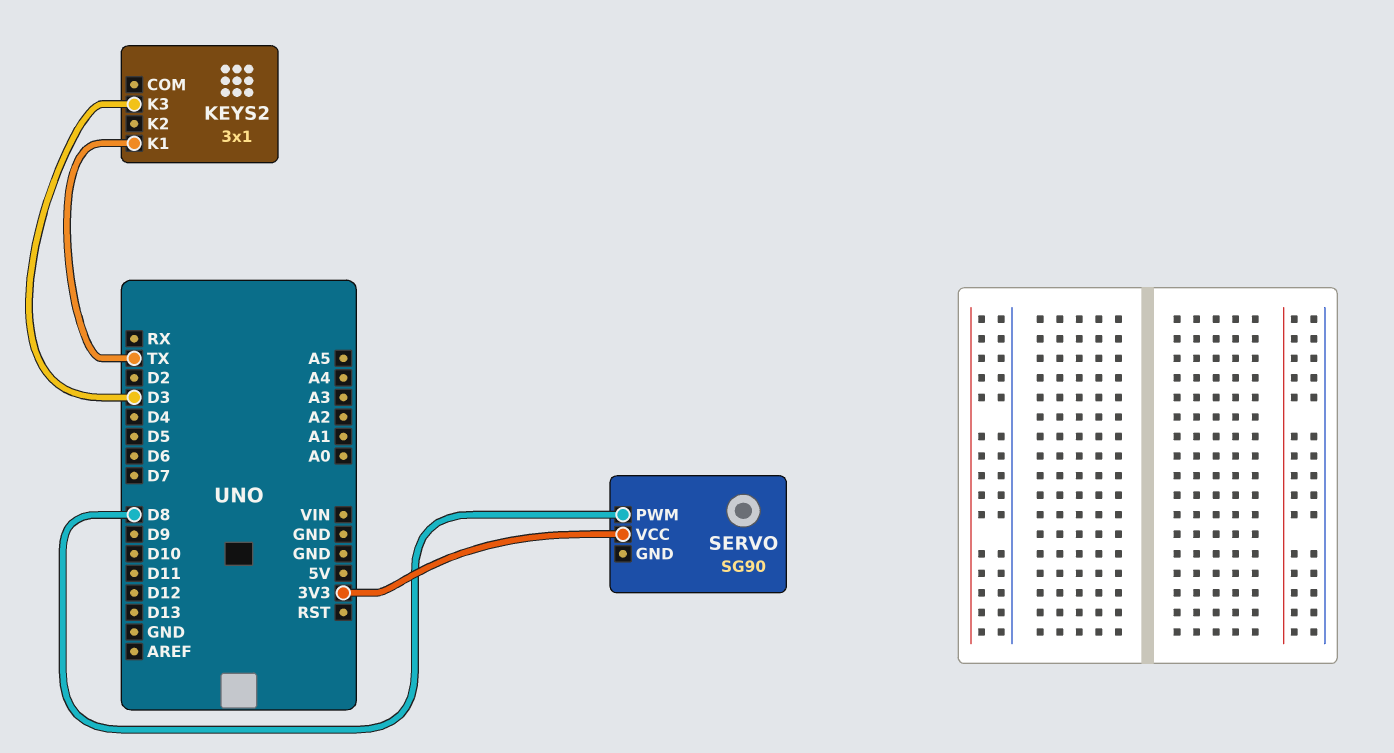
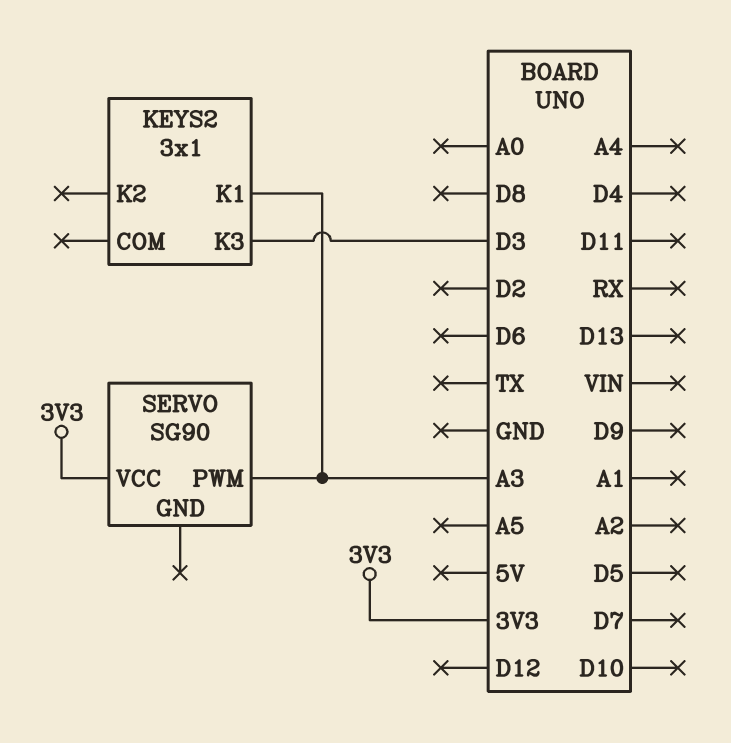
KEYS2 pin K1: TX -> A3
SERVO pin PWM: D8 -> A3

